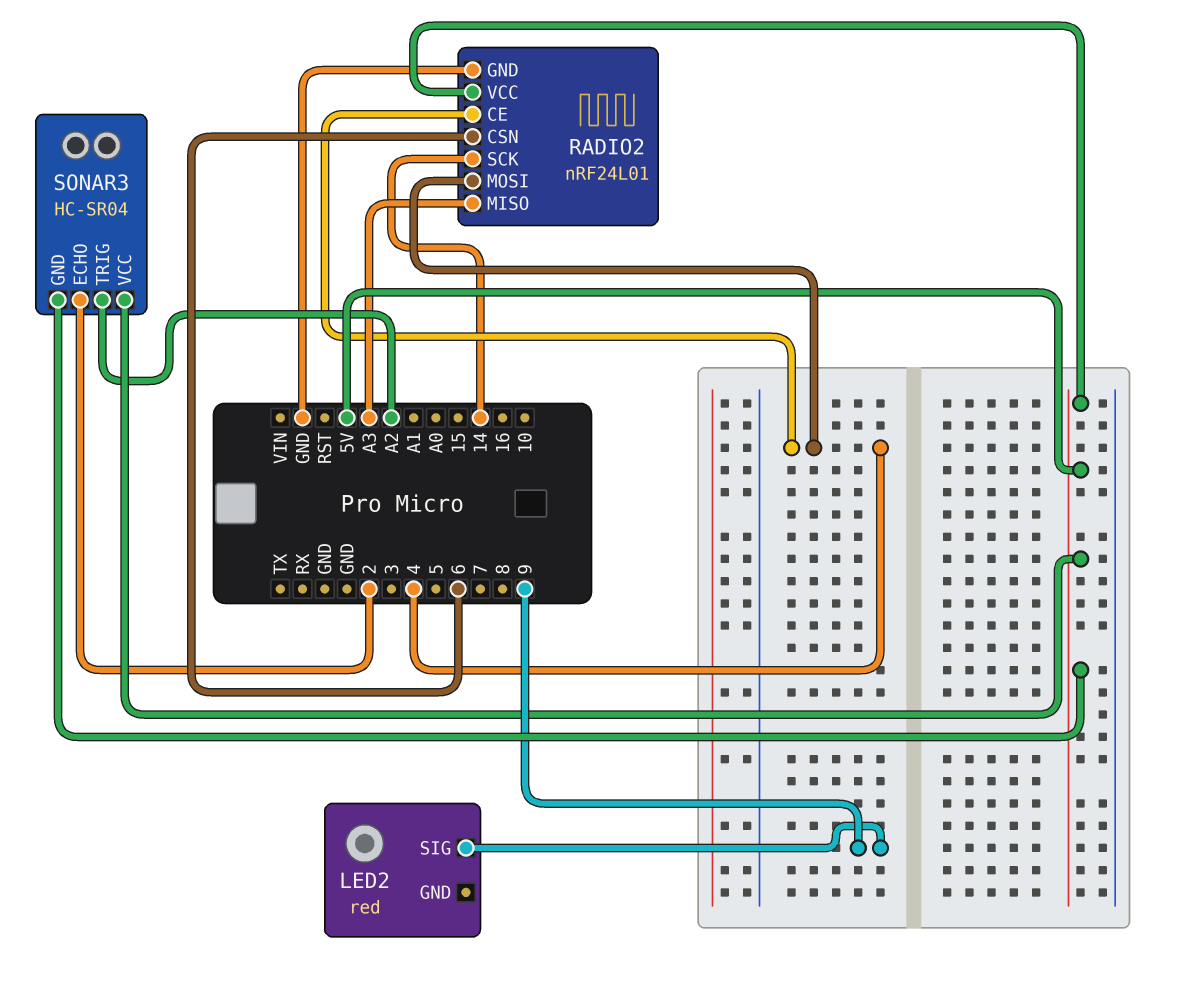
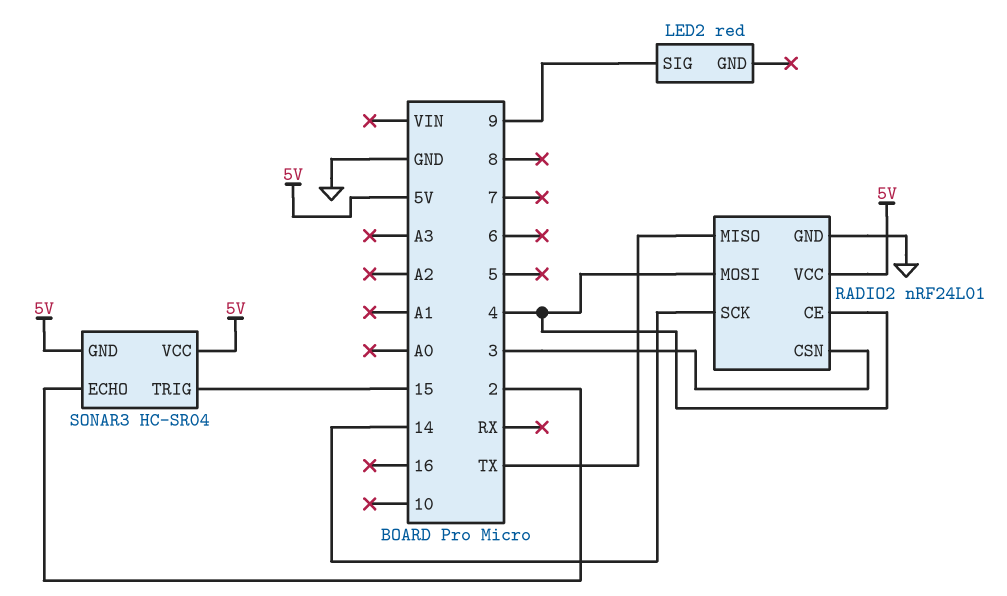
RADIO2 pin CSN: 6 -> 3
RADIO2 pin MISO: A3 -> TX
SONAR3 pin TRIG: A2 -> 15

